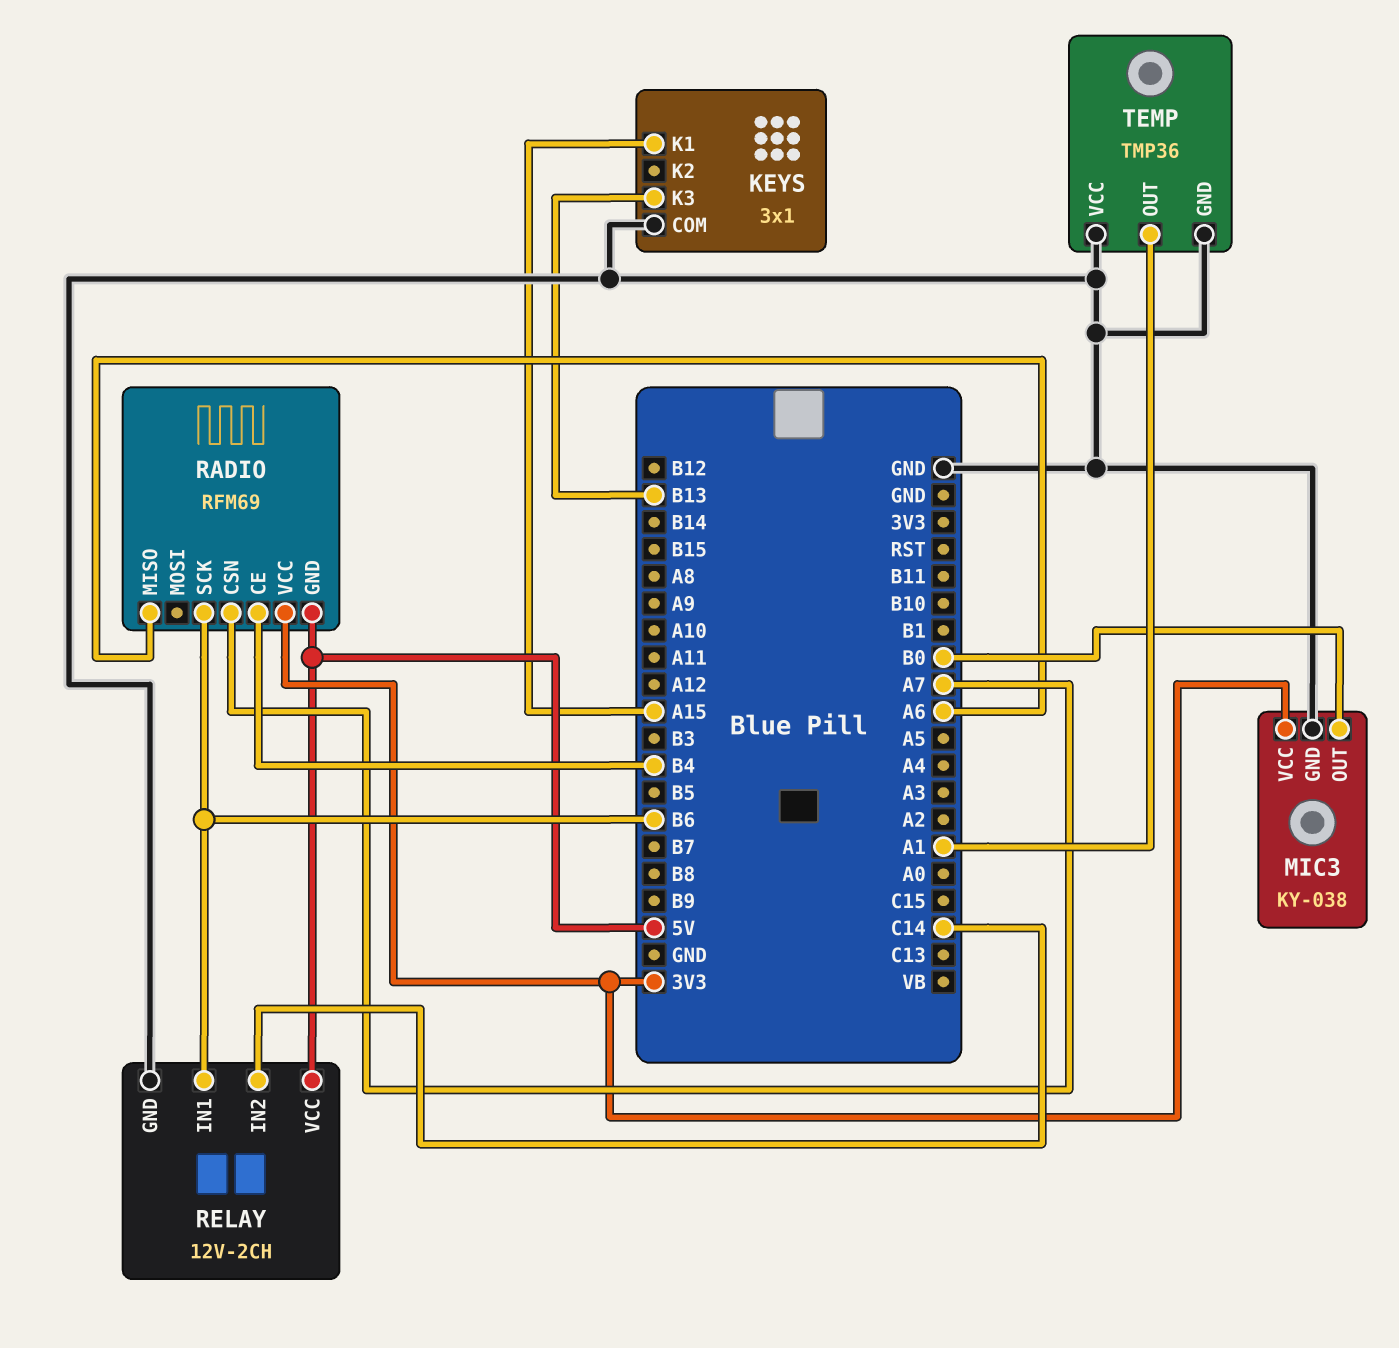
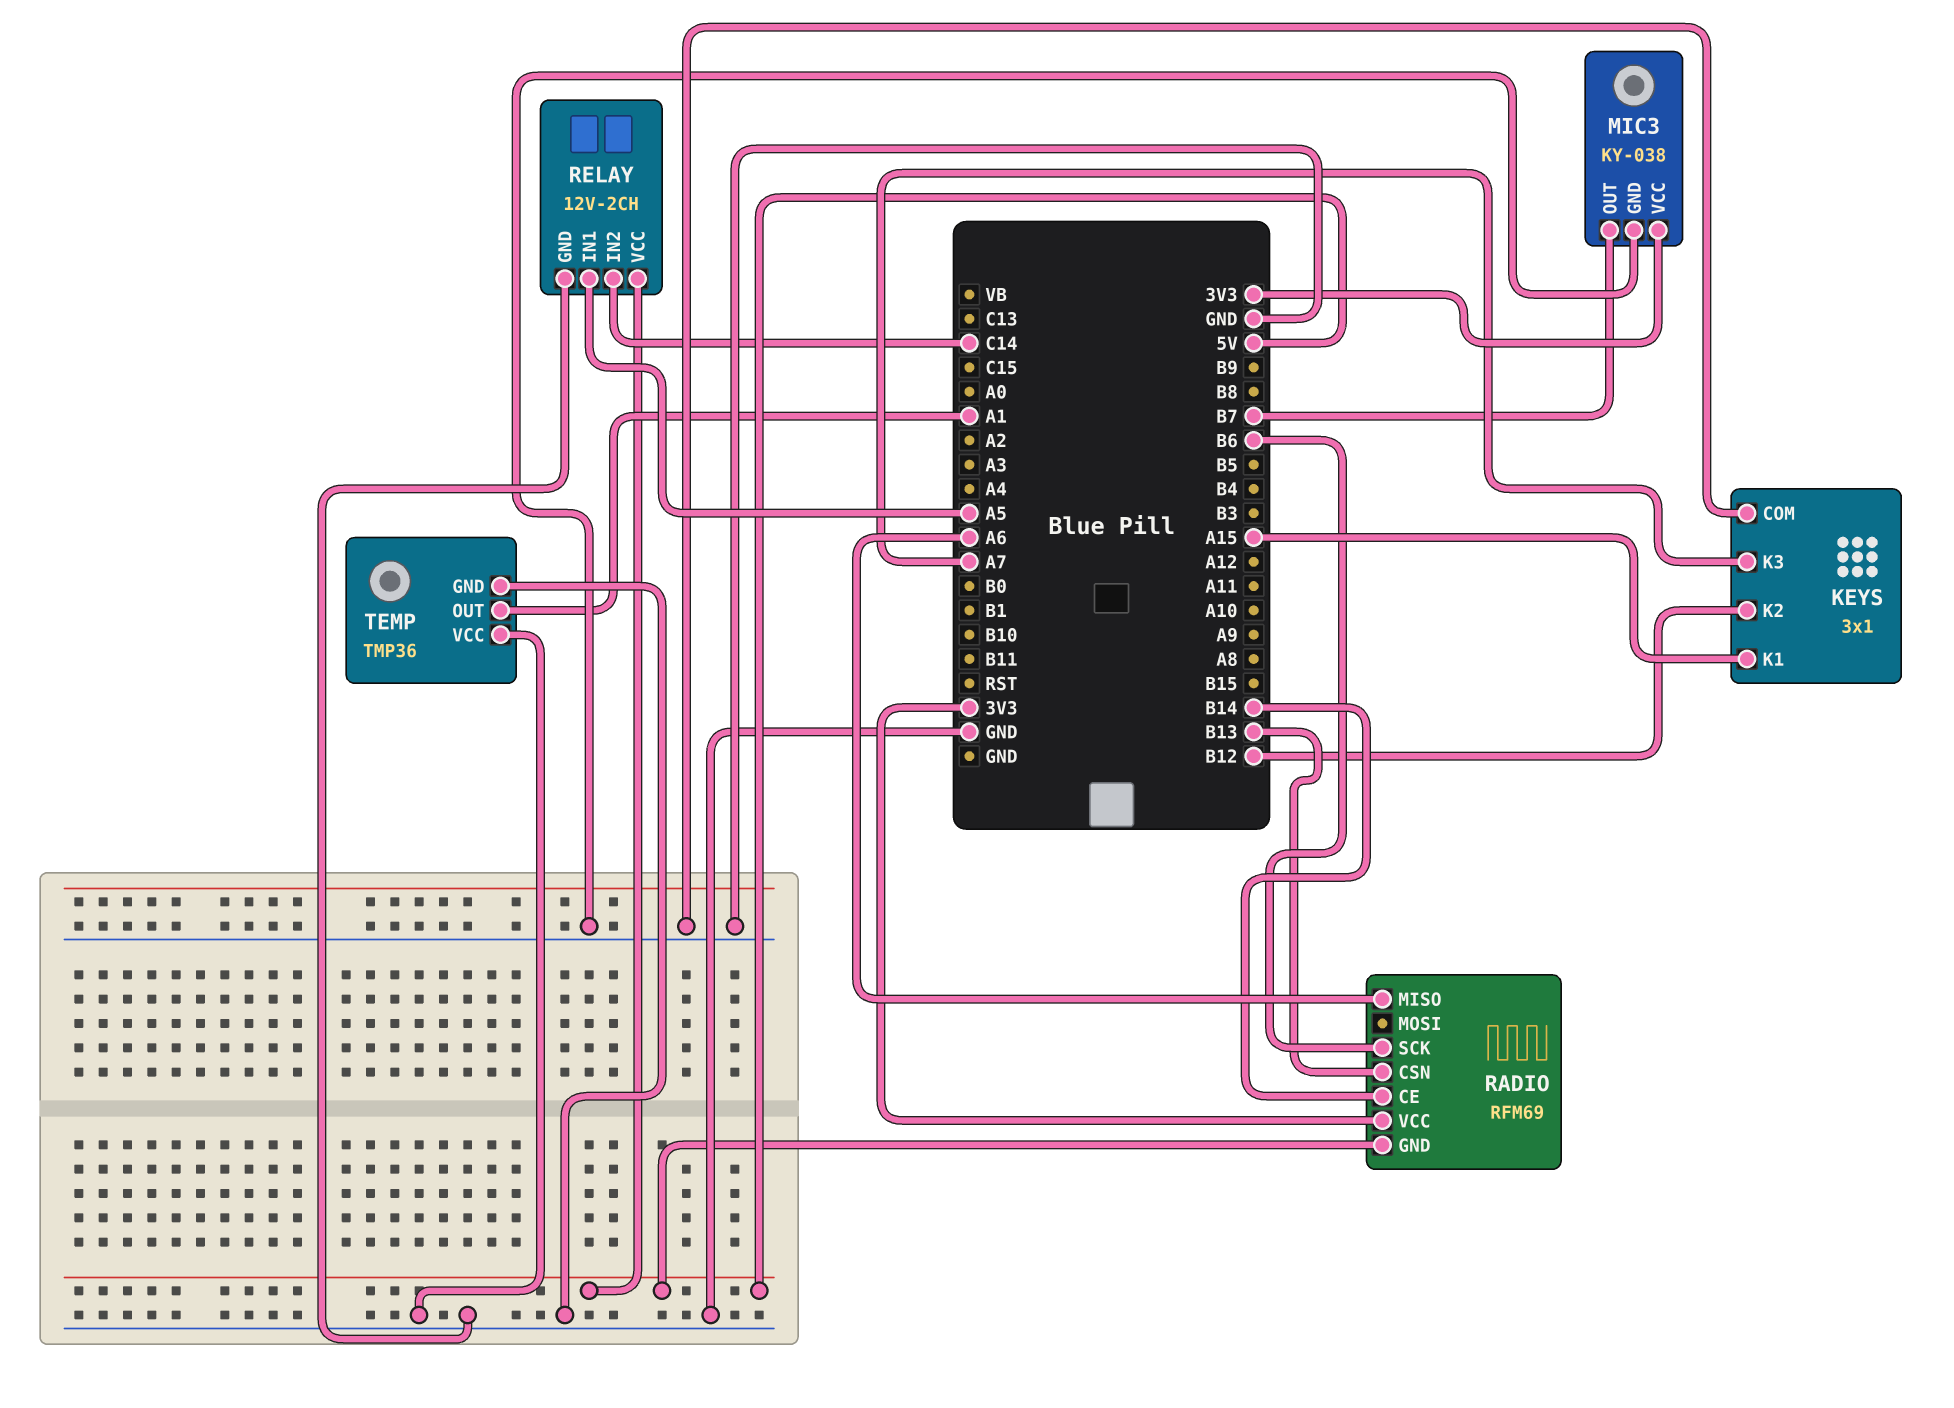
KEYS pin K2: none -> B12
KEYS pin K3: B13 -> A7
MIC3 pin OUT: B0 -> B7
RADIO pin CE: B4 -> B14
RADIO pin CSN: A7 -> B13
RELAY pin IN1: B6 -> A5

